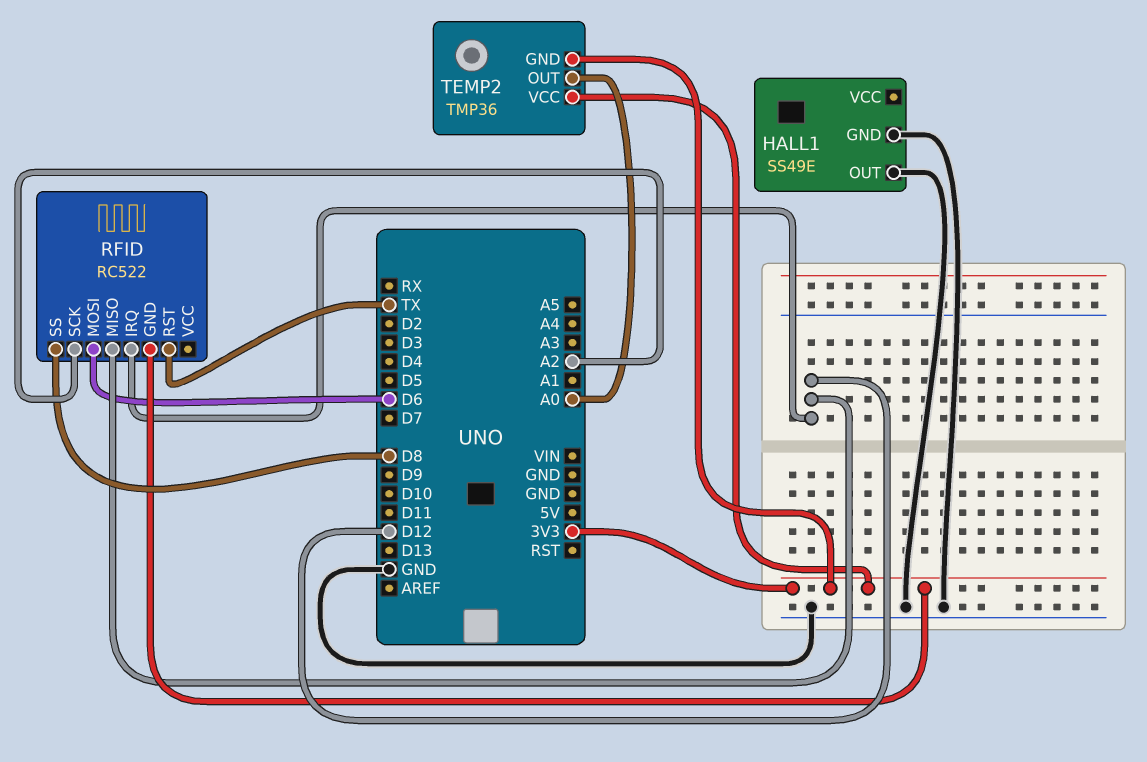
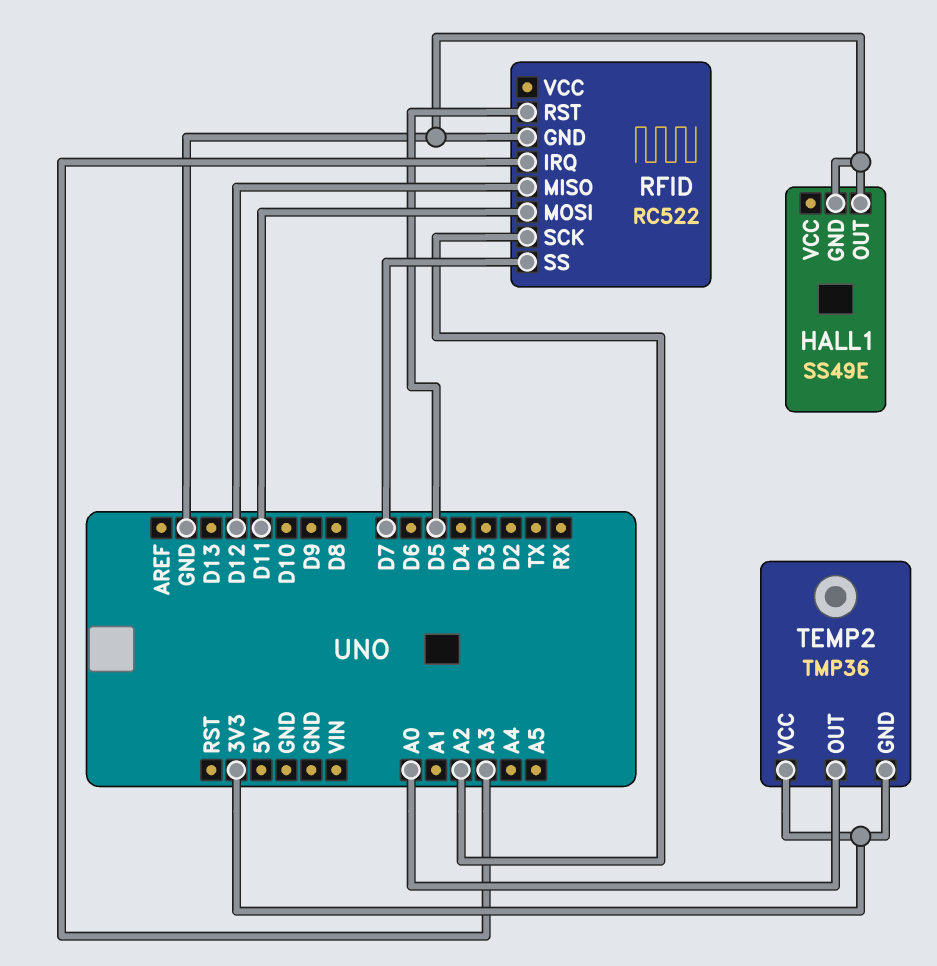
RFID pin GND: 3V3 -> GND
RFID pin IRQ: D12 -> A3
RFID pin MOSI: D6 -> D11
RFID pin RST: TX -> D5
RFID pin SS: D8 -> D7

